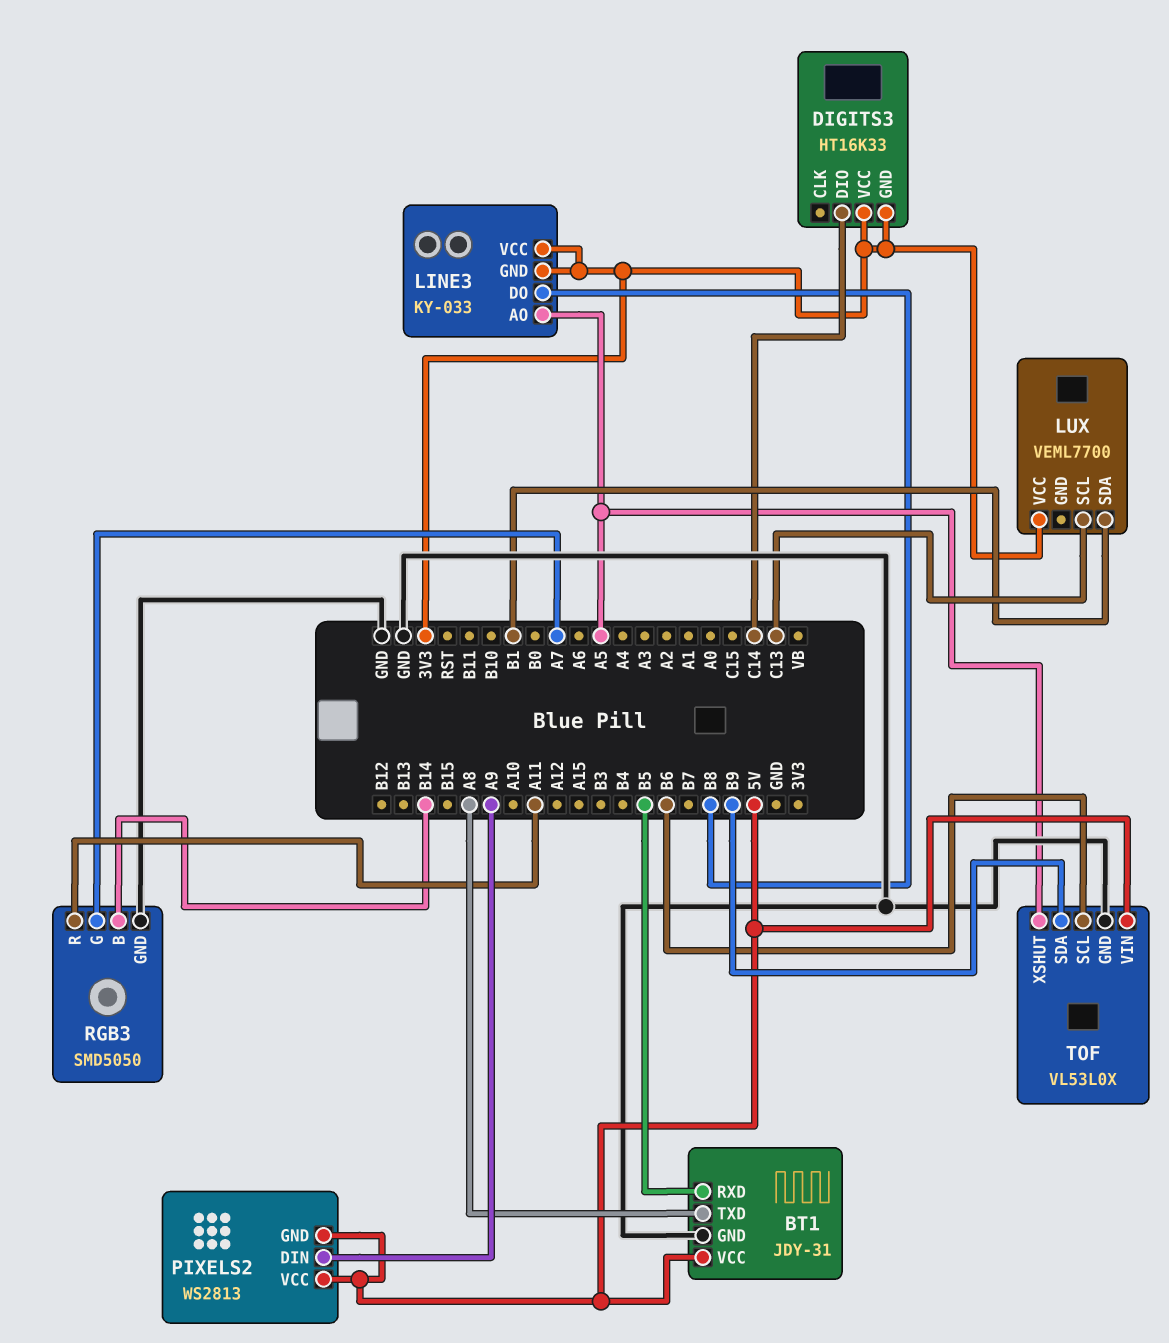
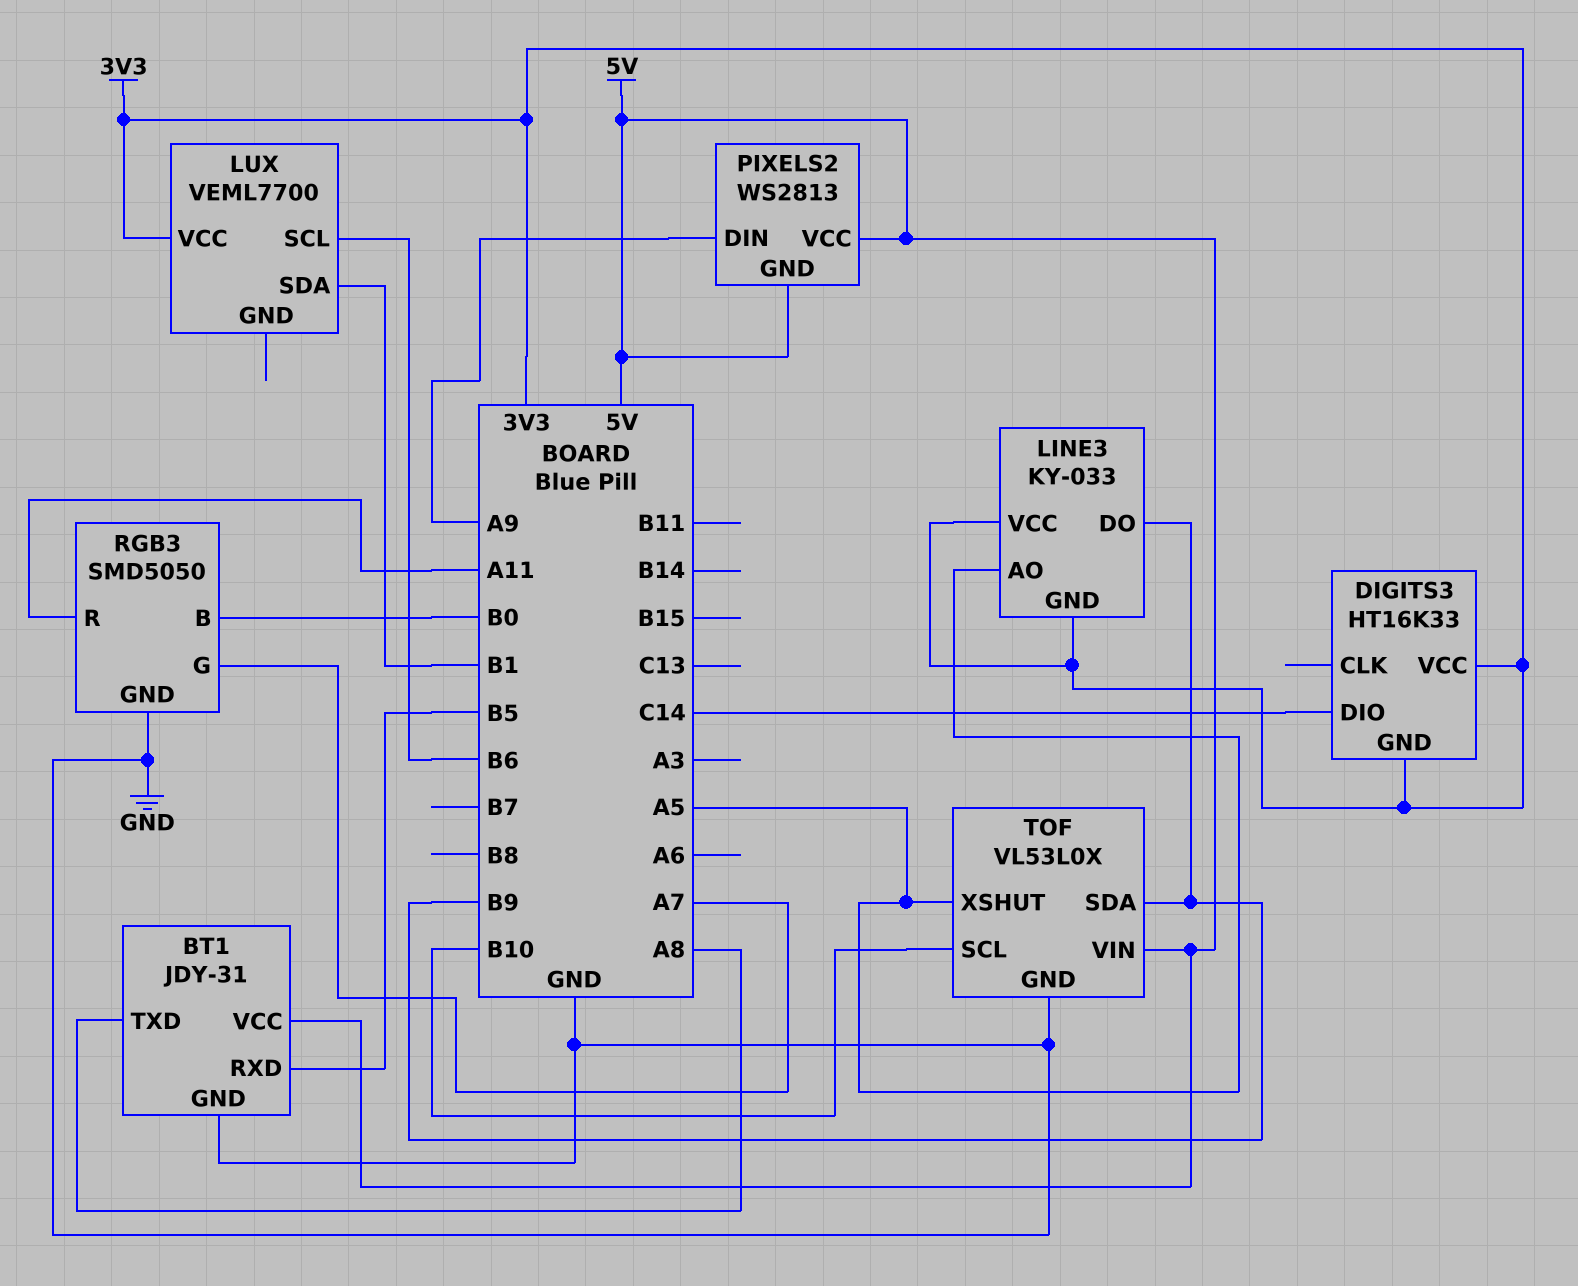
LINE3 pin DO: B8 -> B9
LUX pin SCL: C13 -> B6
RGB3 pin B: B14 -> B0
TOF pin SCL: B6 -> B10

